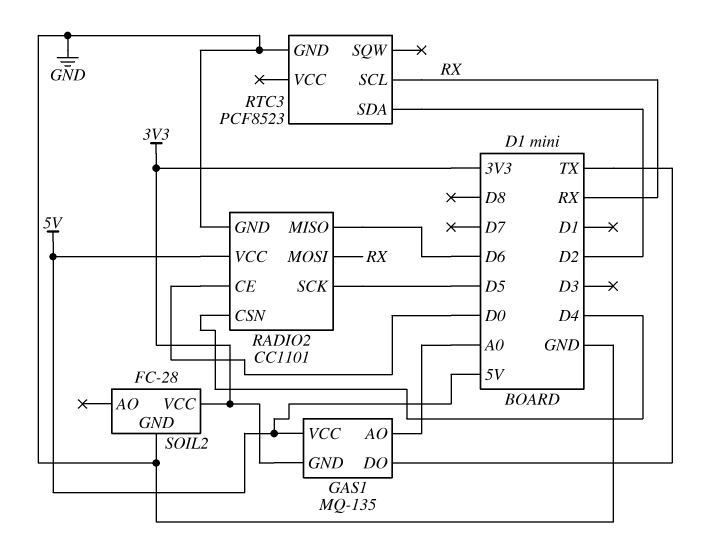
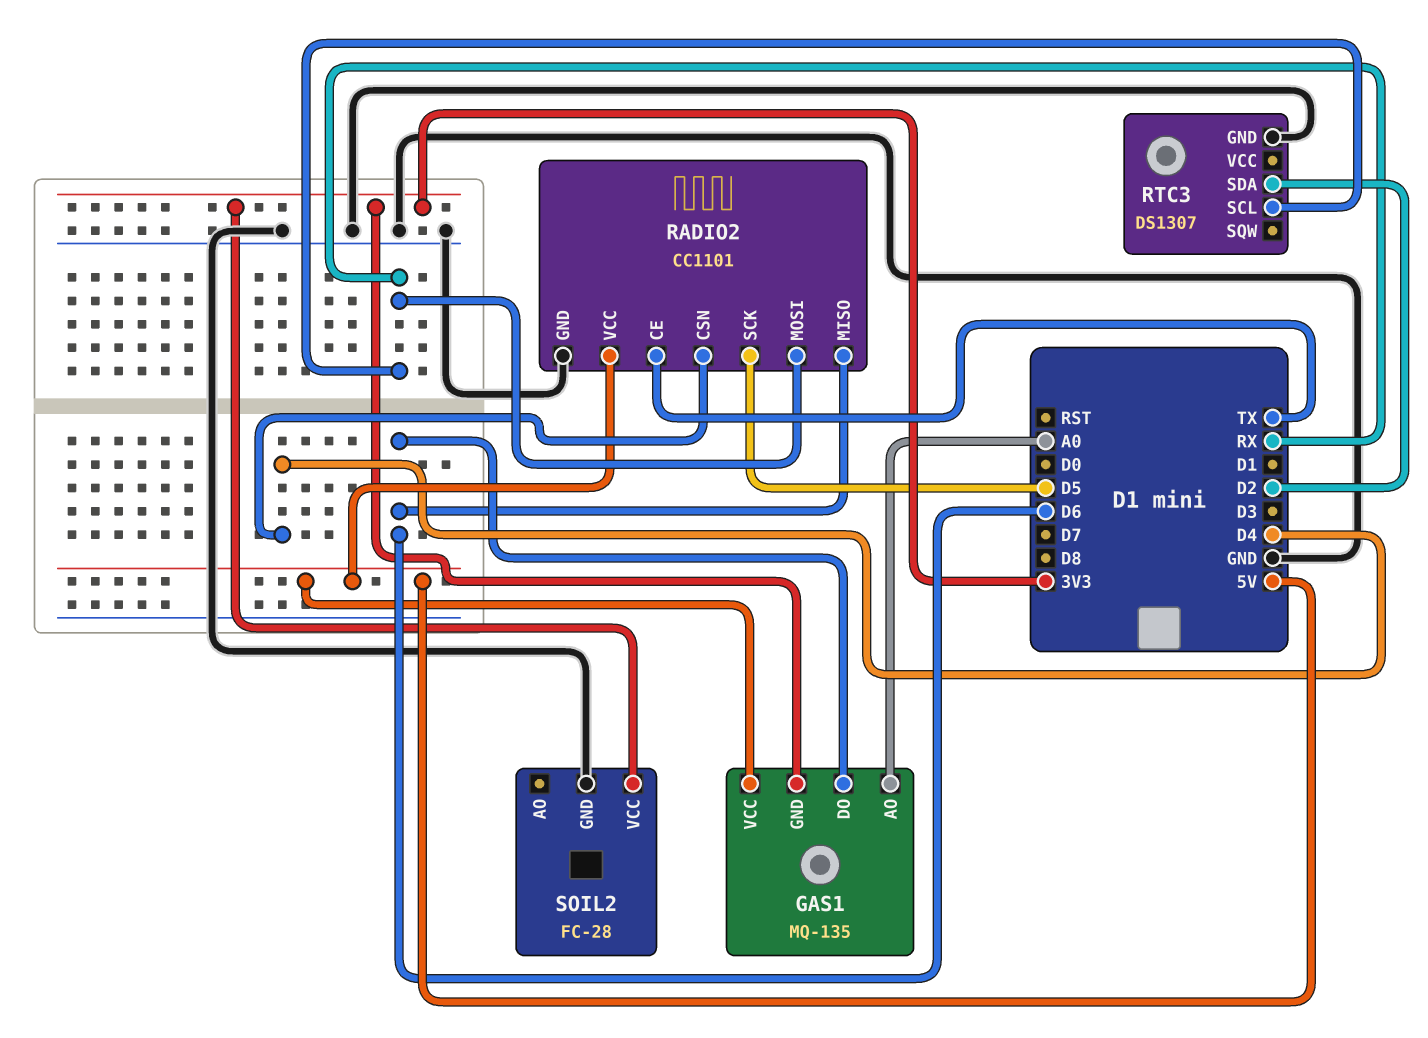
GAS1 pin DO: TX -> D6
RADIO2 pin CE: D0 -> TX
RTC3: PCF8523 -> DS1307

